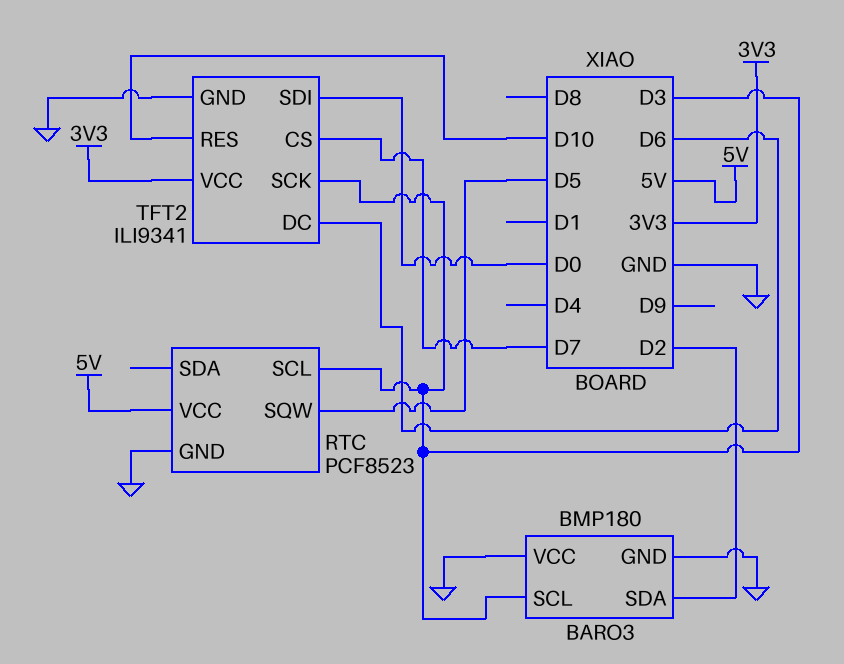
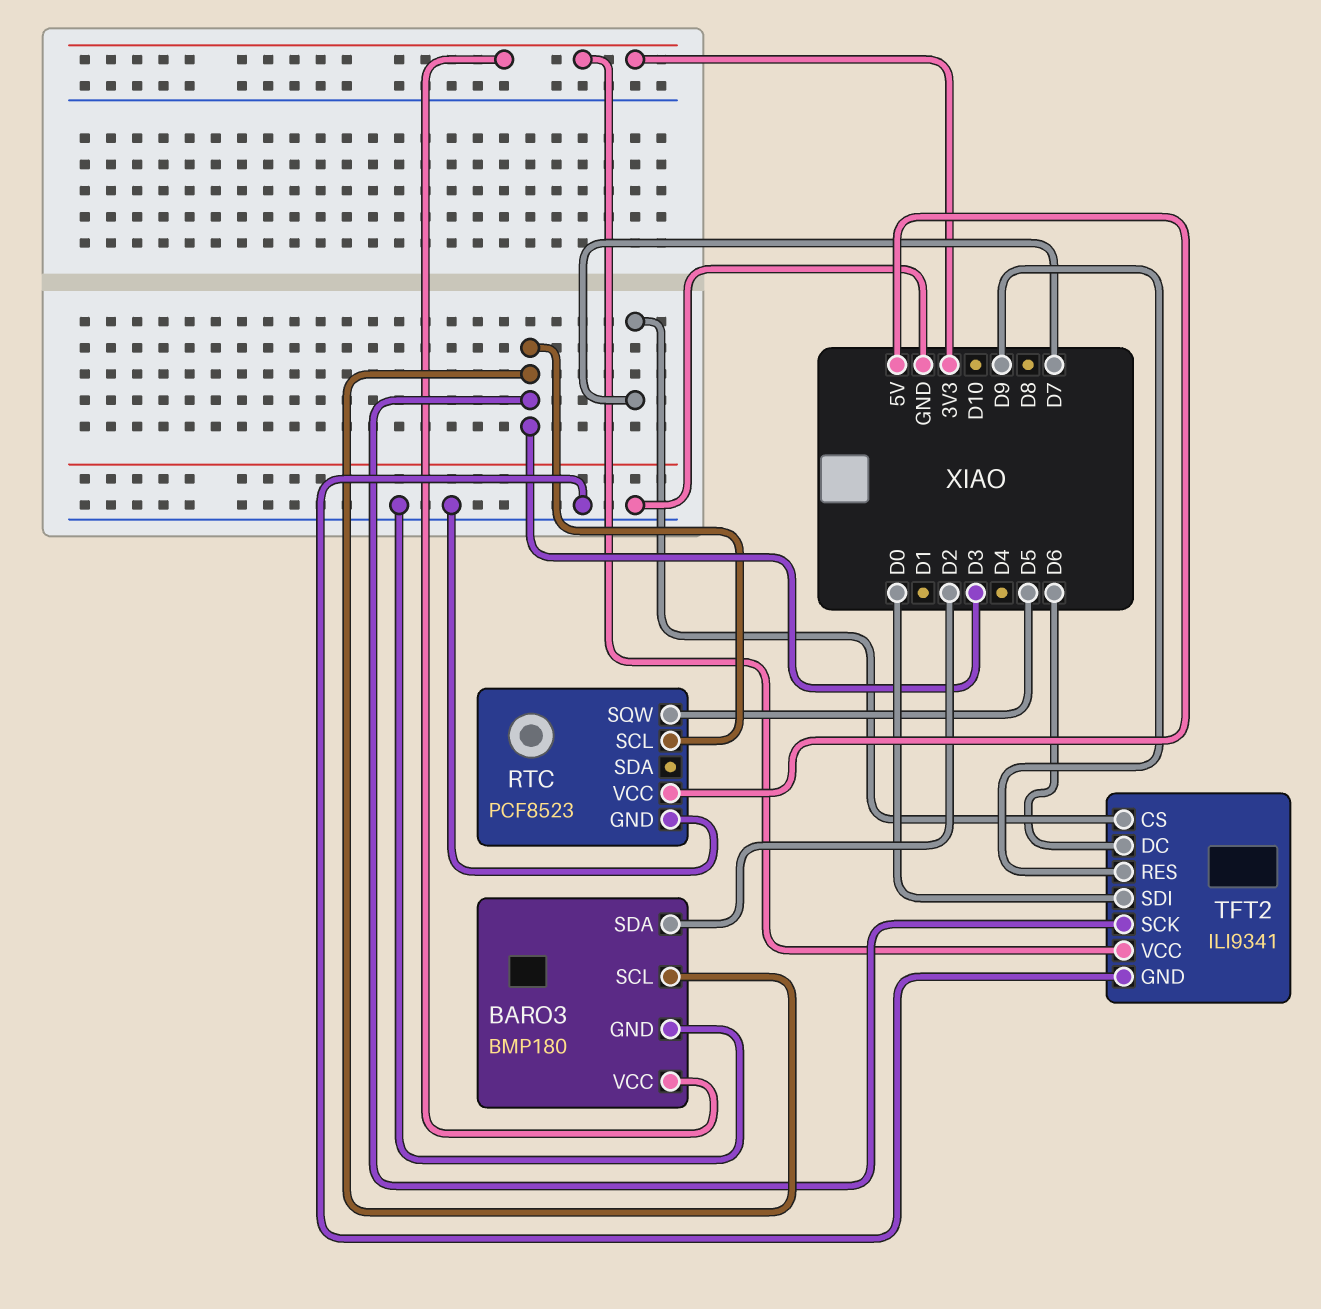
BARO3 pin VCC: GND -> 3V3
TFT2 pin RES: D10 -> D9

